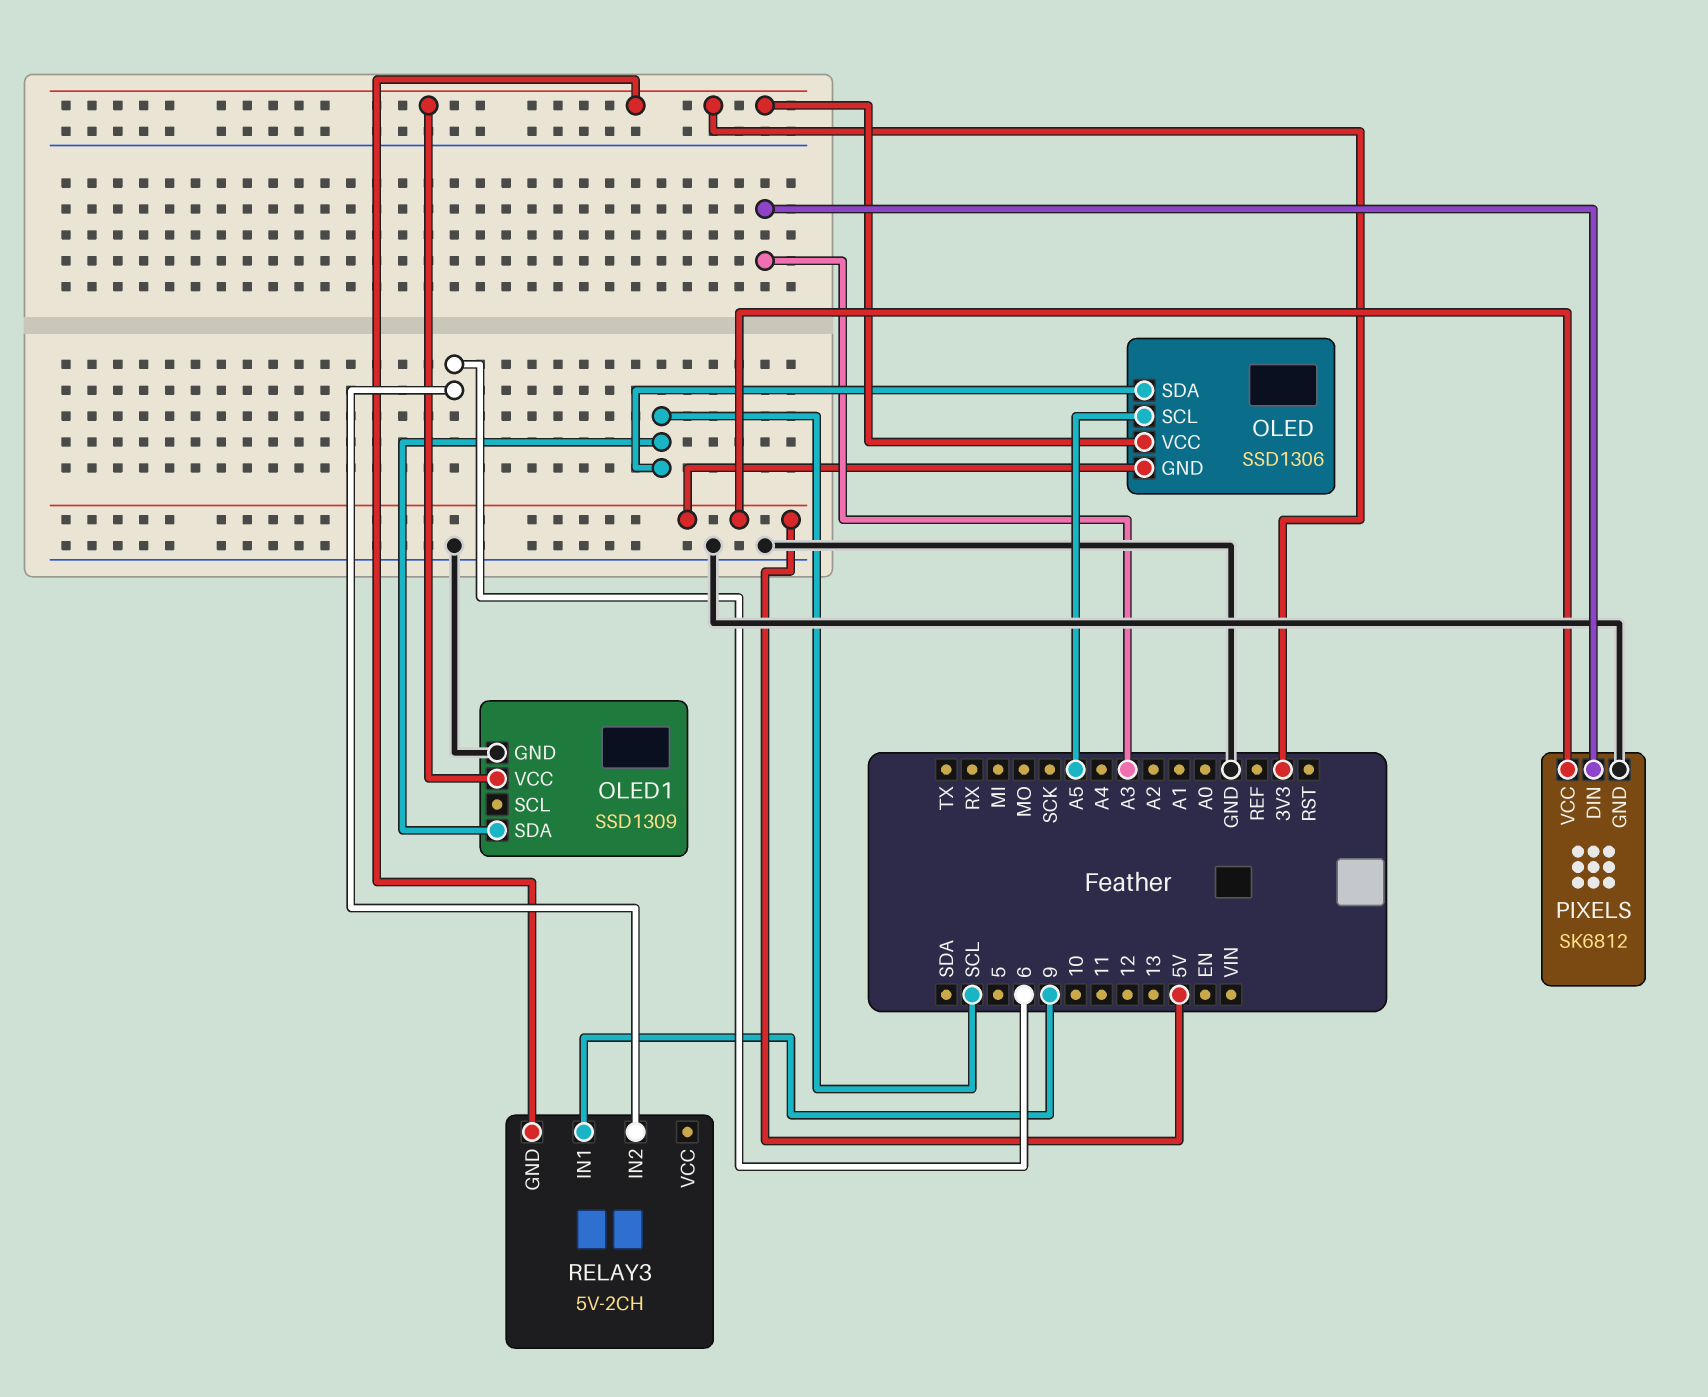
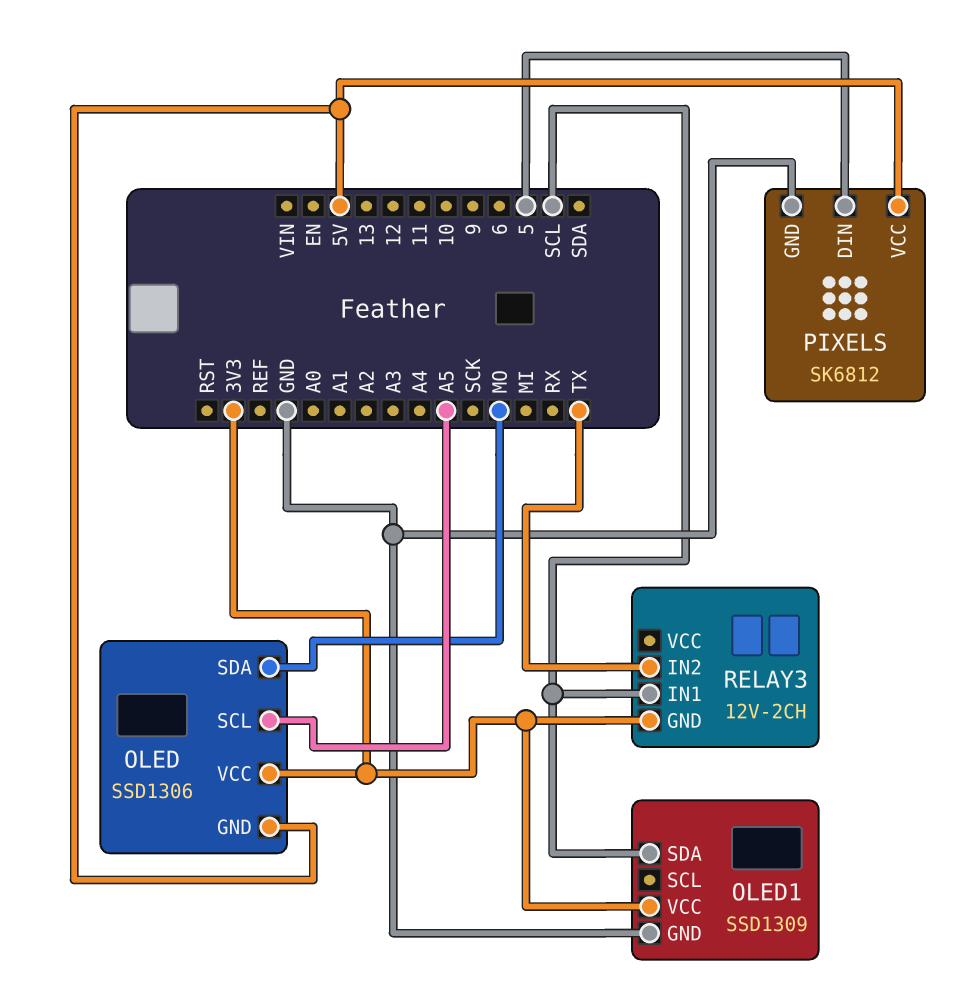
OLED pin SDA: SCL -> MO
PIXELS pin DIN: A3 -> 5
RELAY3: 5V-2CH -> 12V-2CH
RELAY3 pin IN1: 9 -> SCL
RELAY3 pin IN2: 6 -> TX

